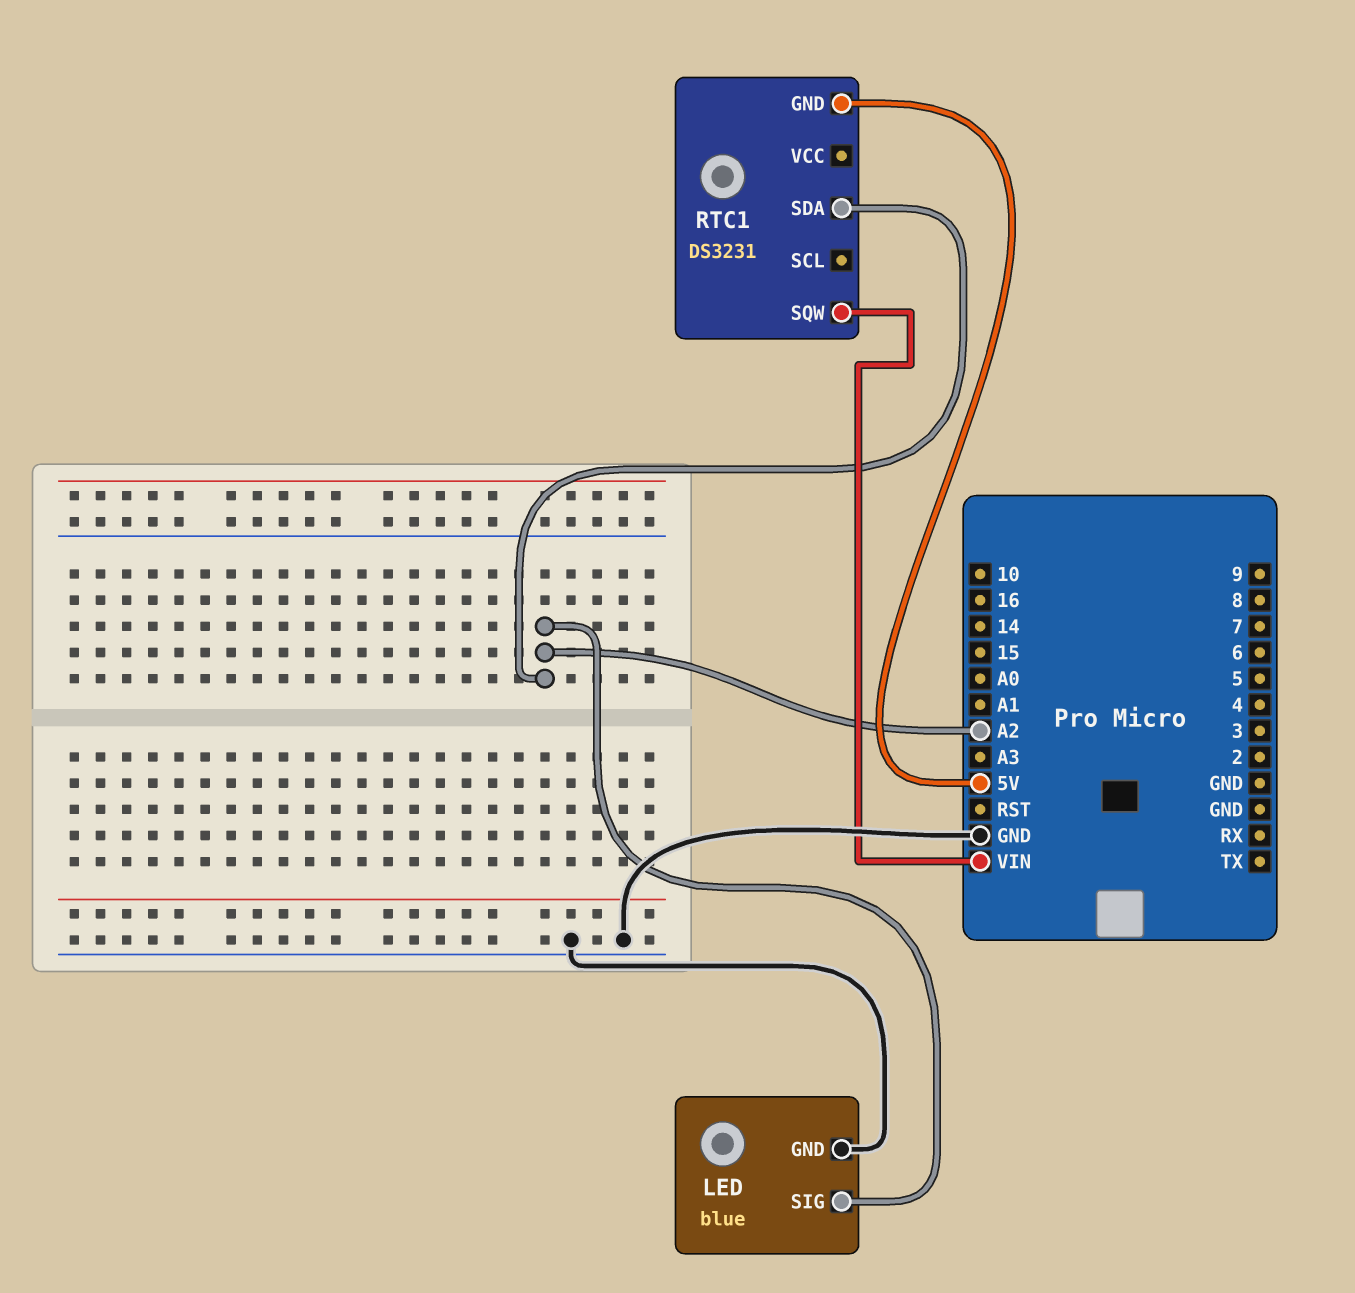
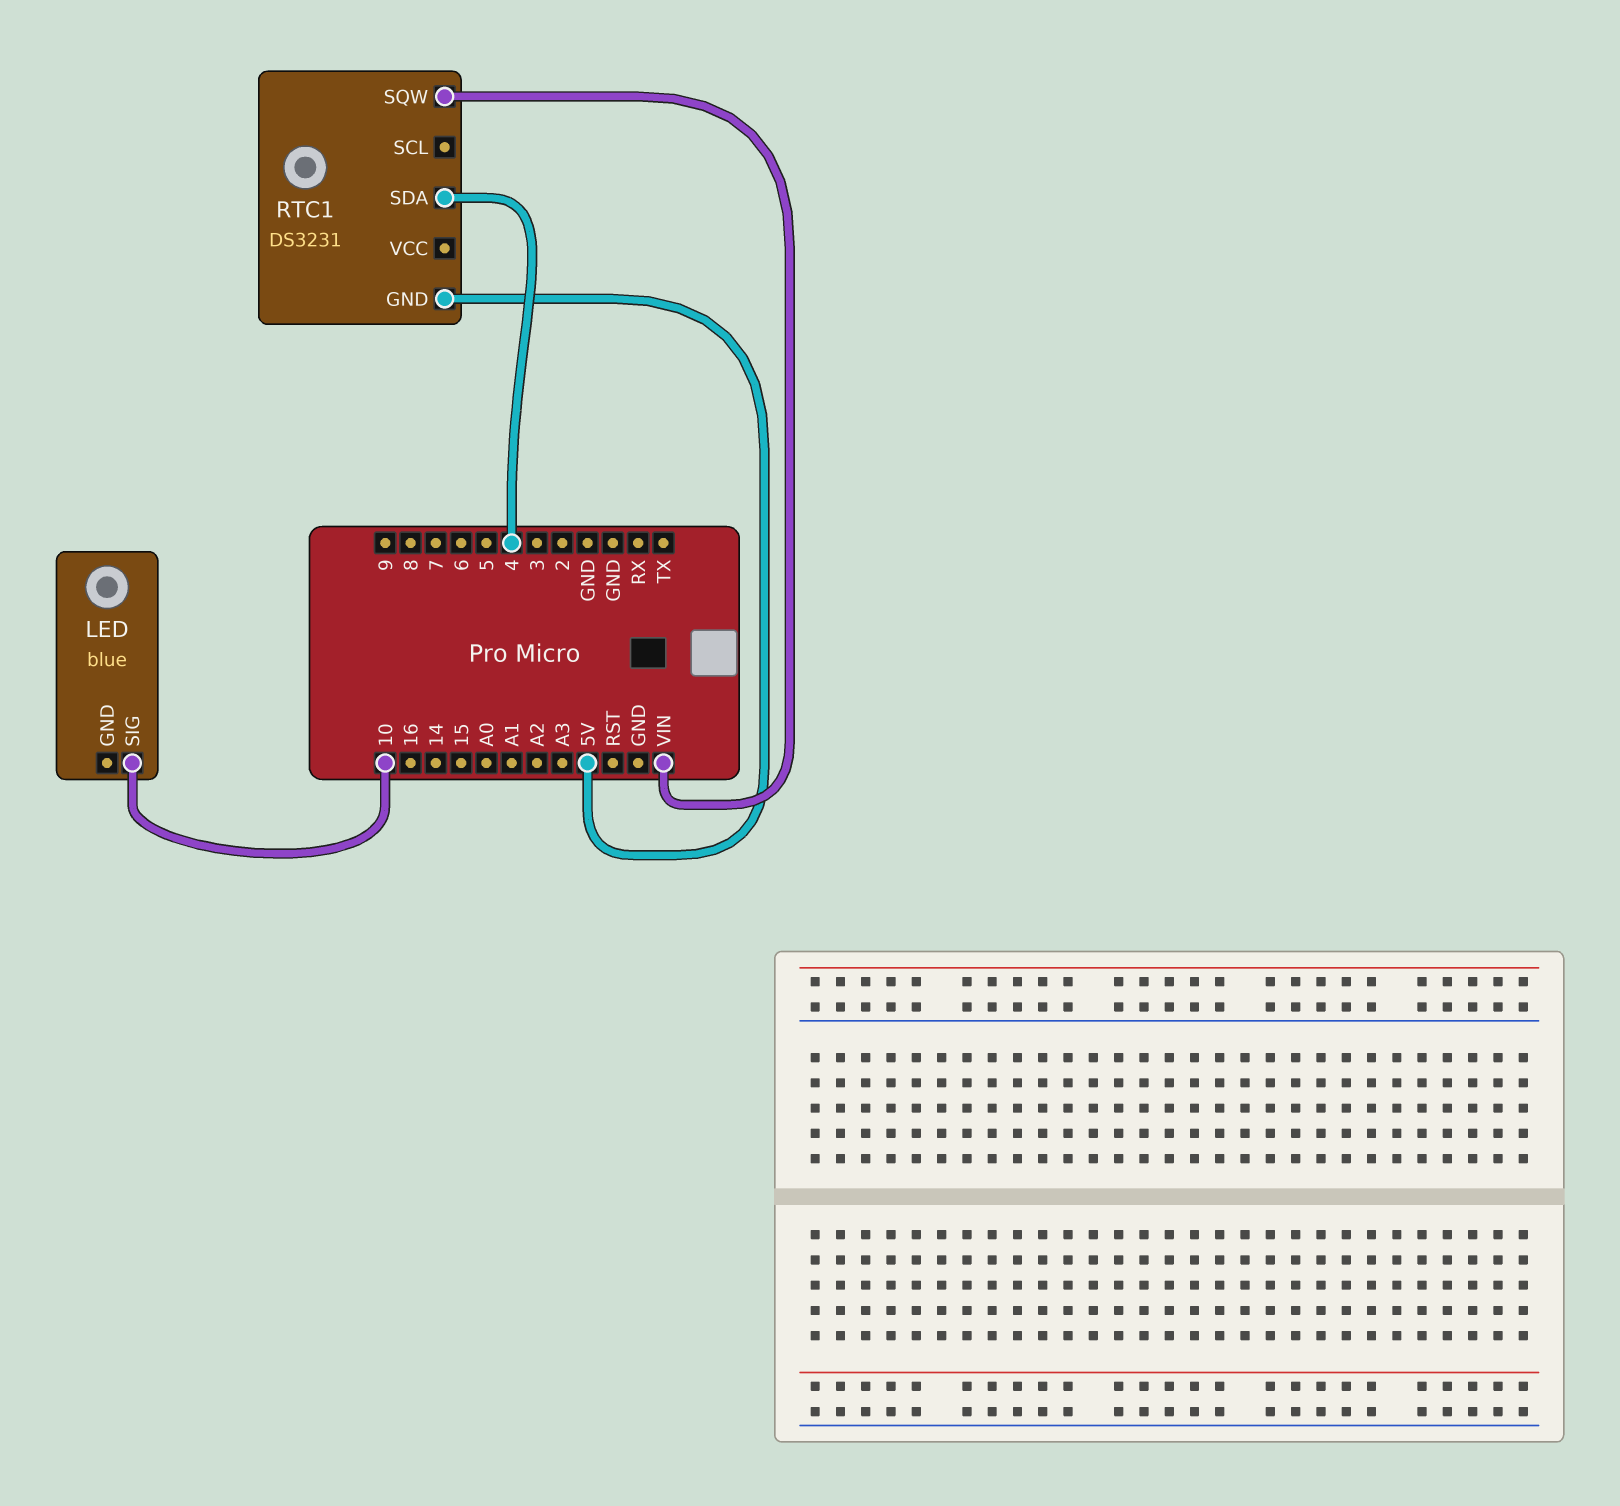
LED pin GND: GND -> none
LED pin SIG: A2 -> 10
RTC1 pin SDA: A2 -> 4

